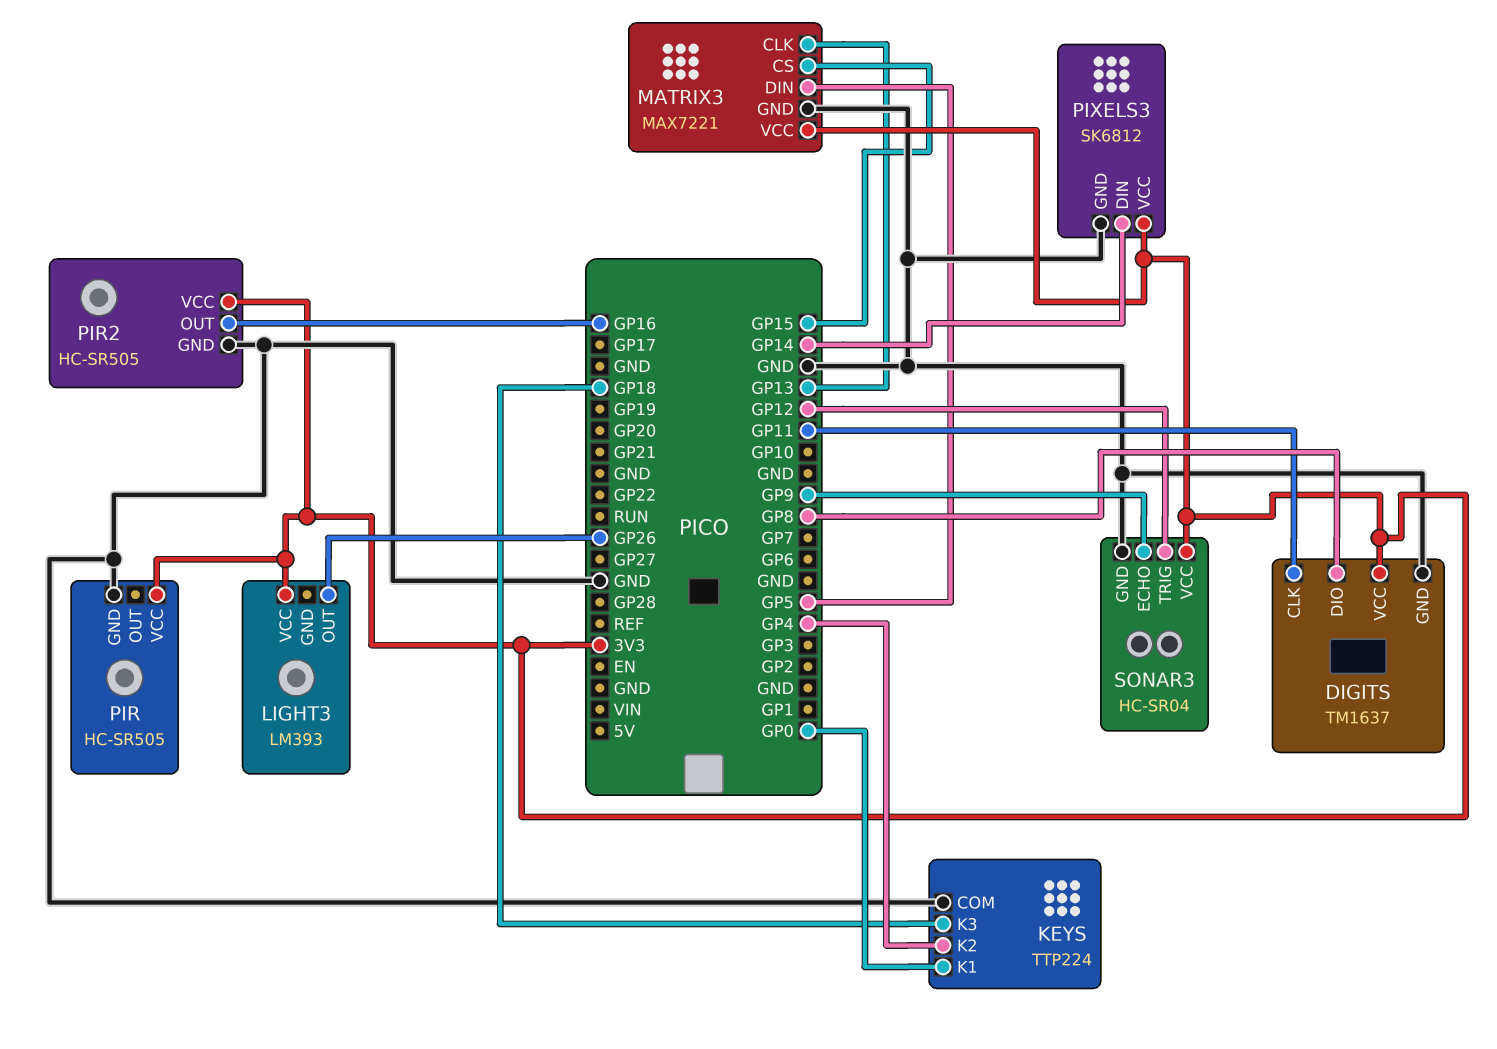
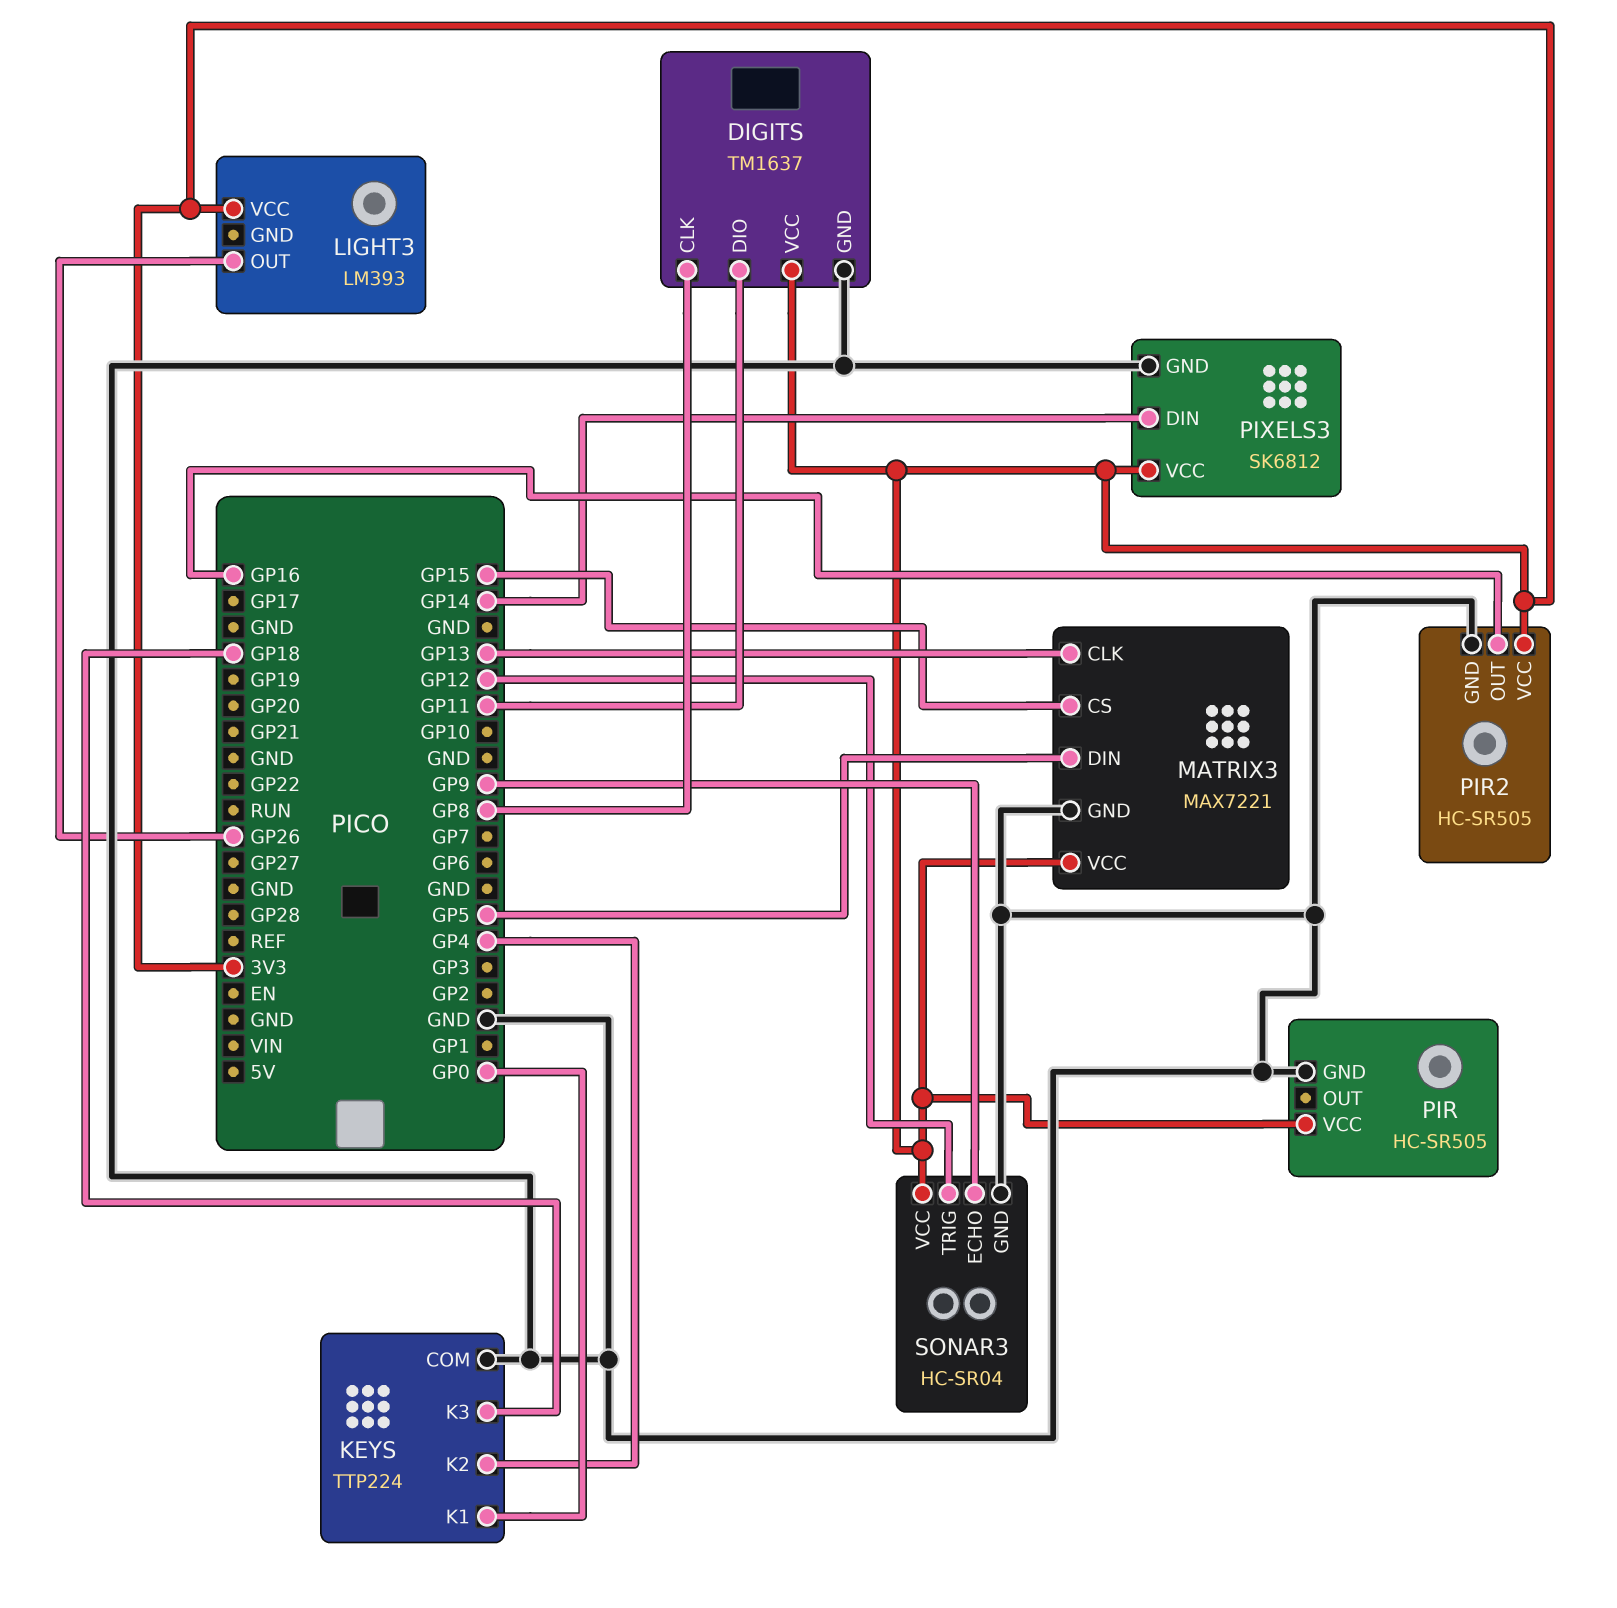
DIGITS pin CLK: GP11 -> GP8
DIGITS pin DIO: GP8 -> GP11

